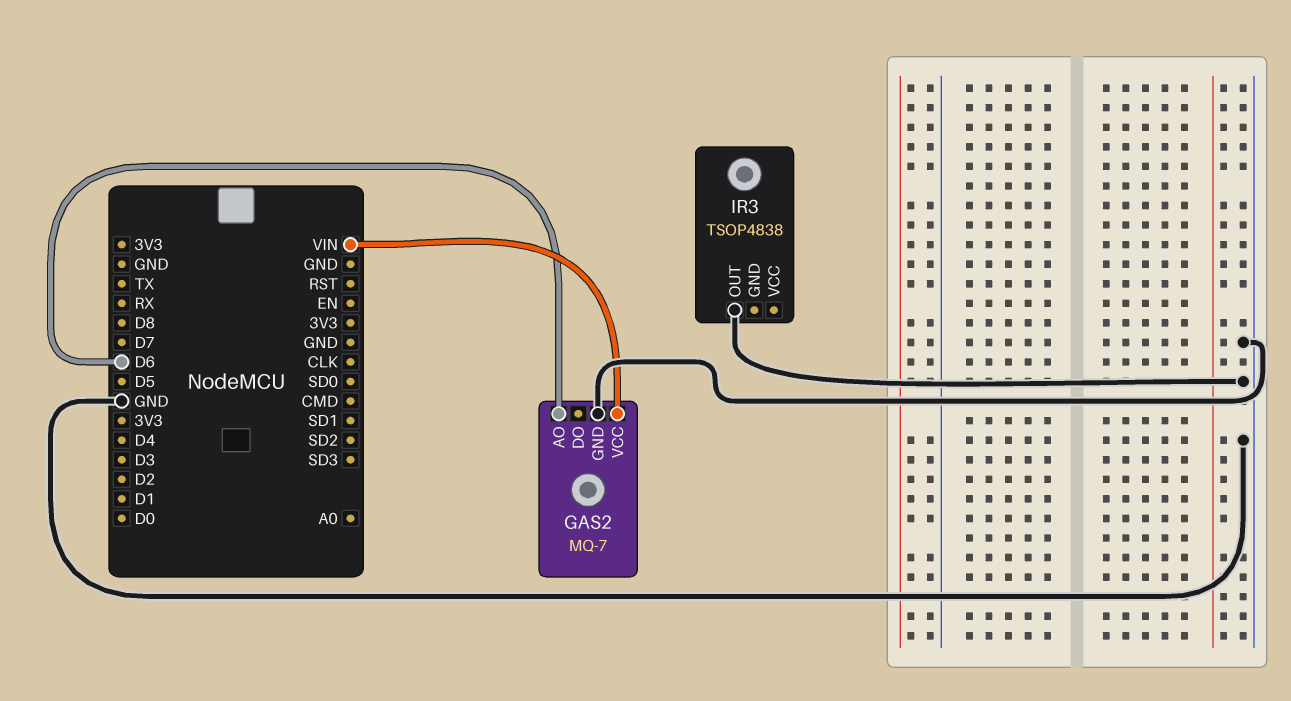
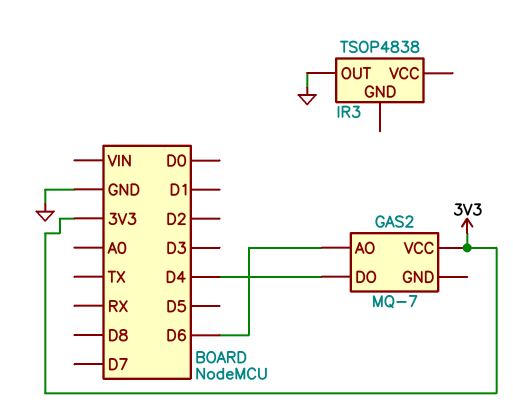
GAS2 pin DO: none -> D4
GAS2 pin GND: GND -> none
GAS2 pin VCC: VIN -> 3V3

